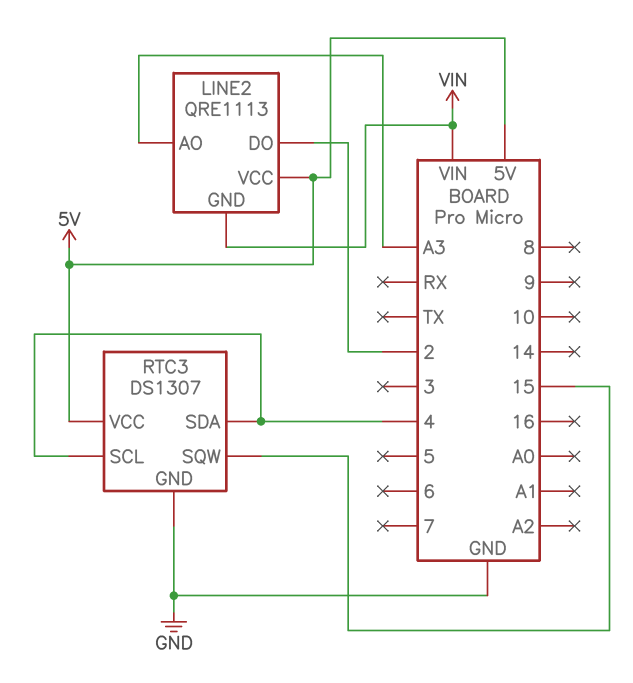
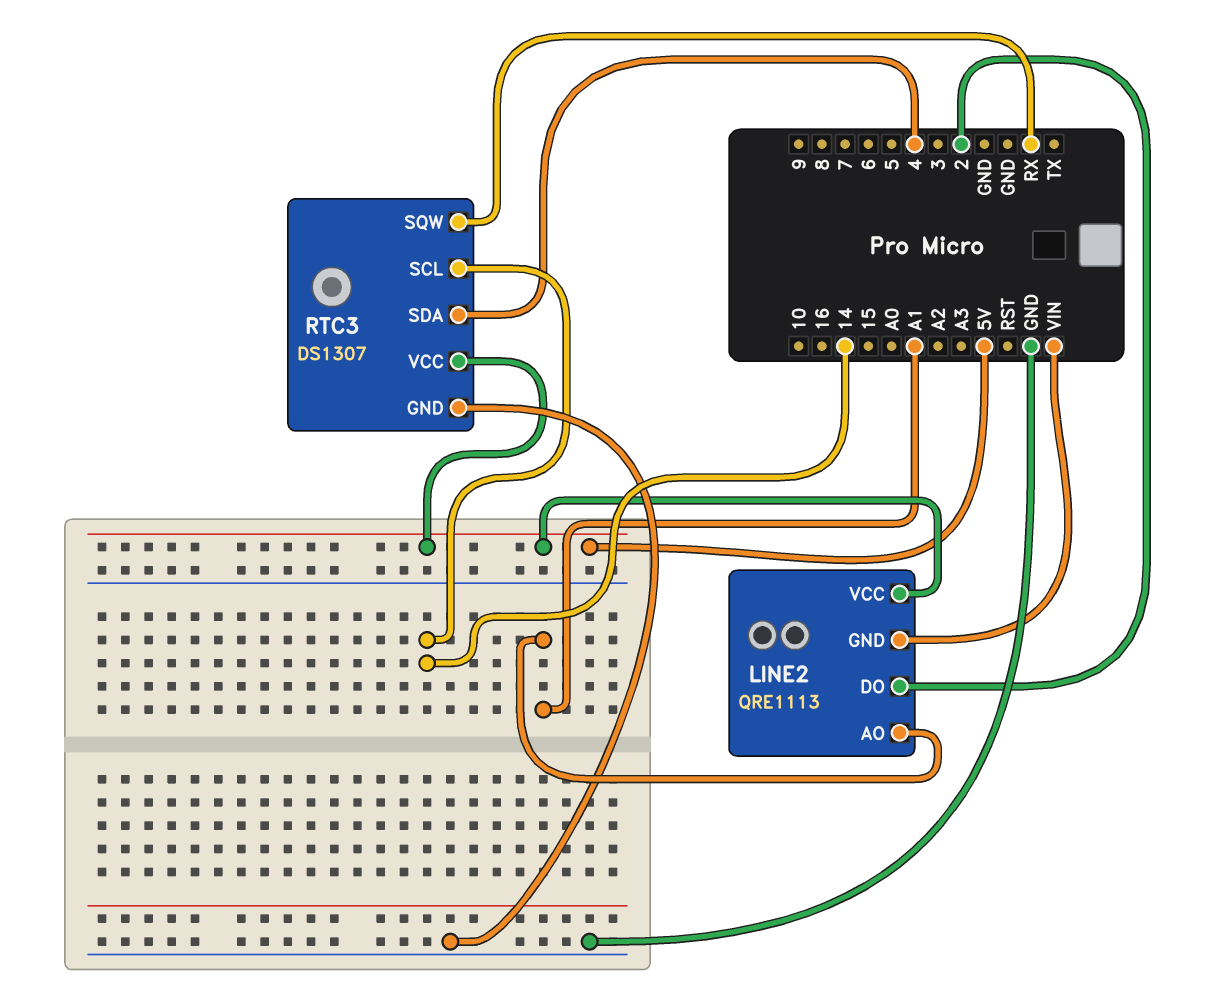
LINE2 pin AO: A3 -> A1
RTC3 pin SCL: 4 -> 14
RTC3 pin SQW: 15 -> RX

